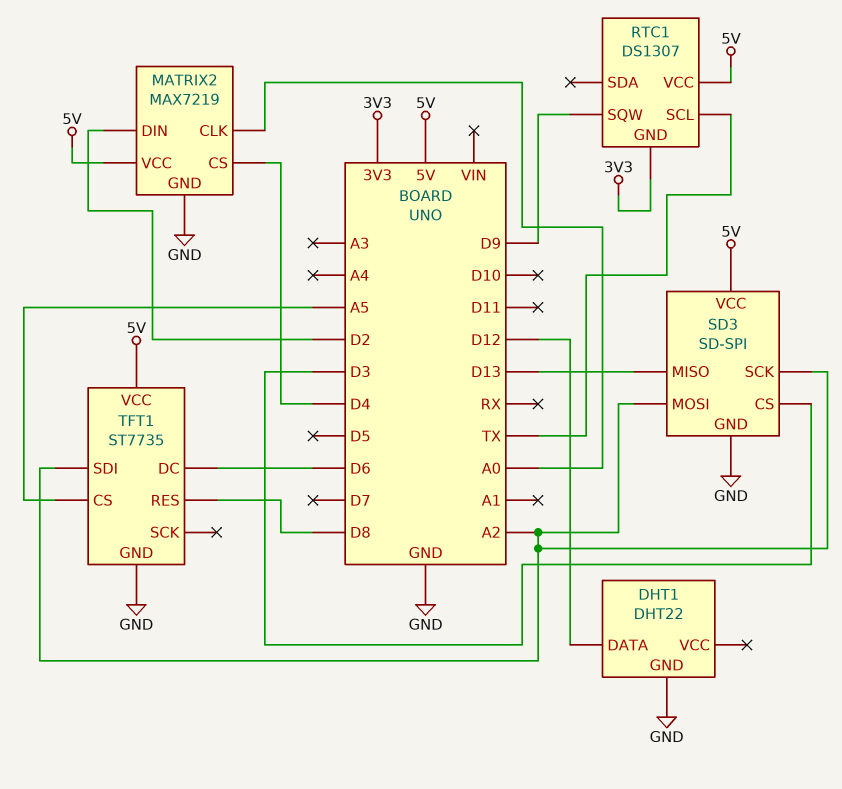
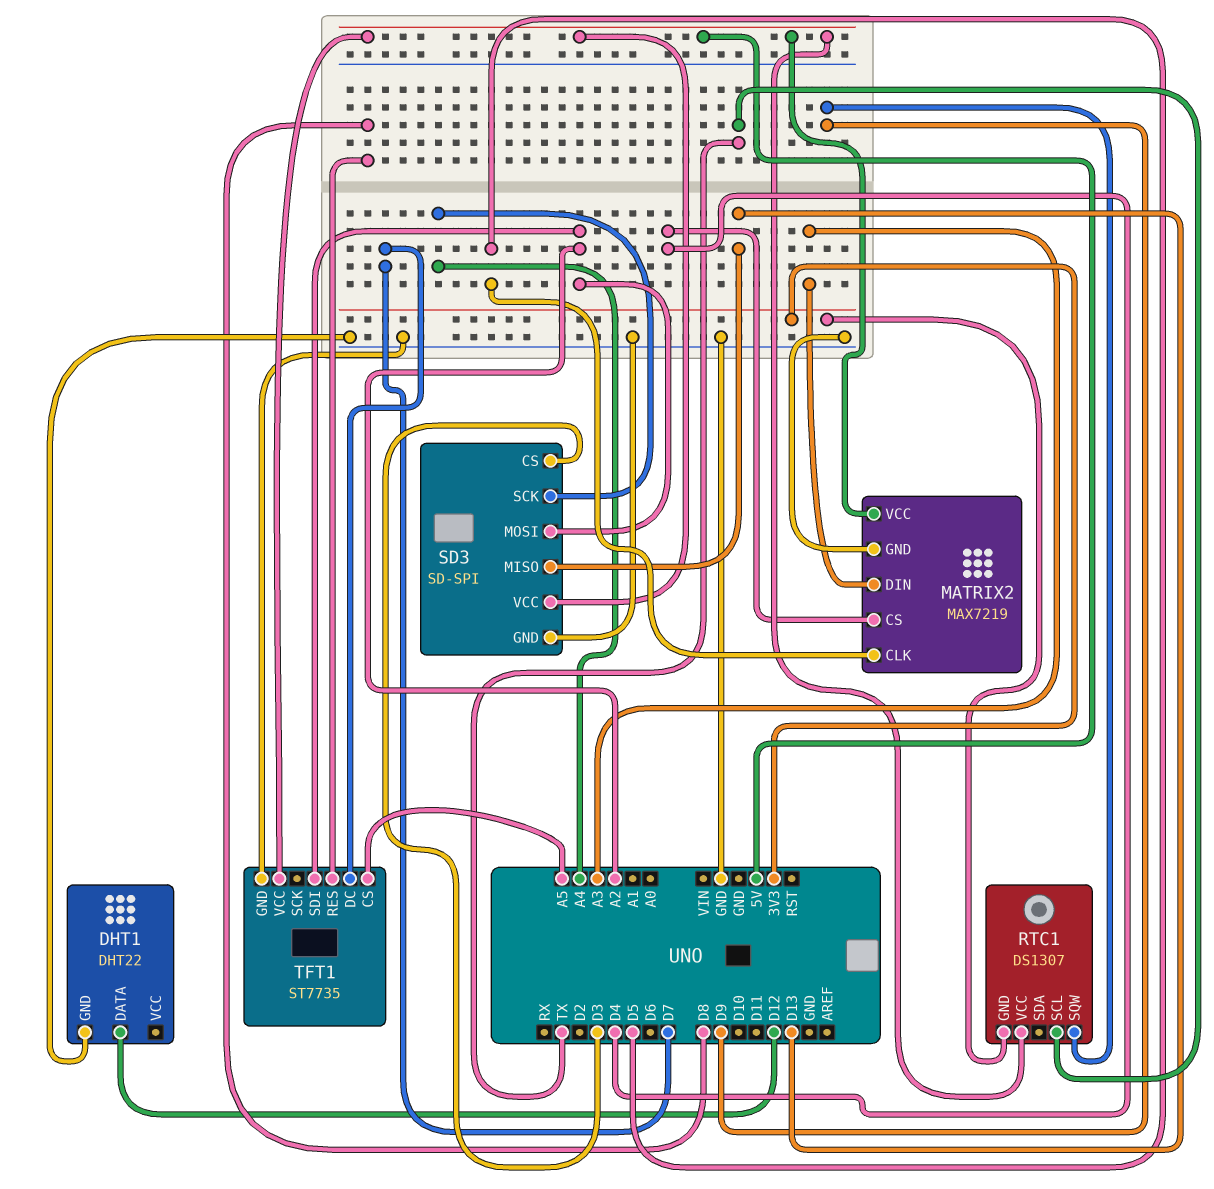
MATRIX2 pin CLK: A0 -> D5
MATRIX2 pin DIN: D2 -> A3
SD3 pin SCK: A2 -> A4
TFT1 pin DC: D6 -> D7

